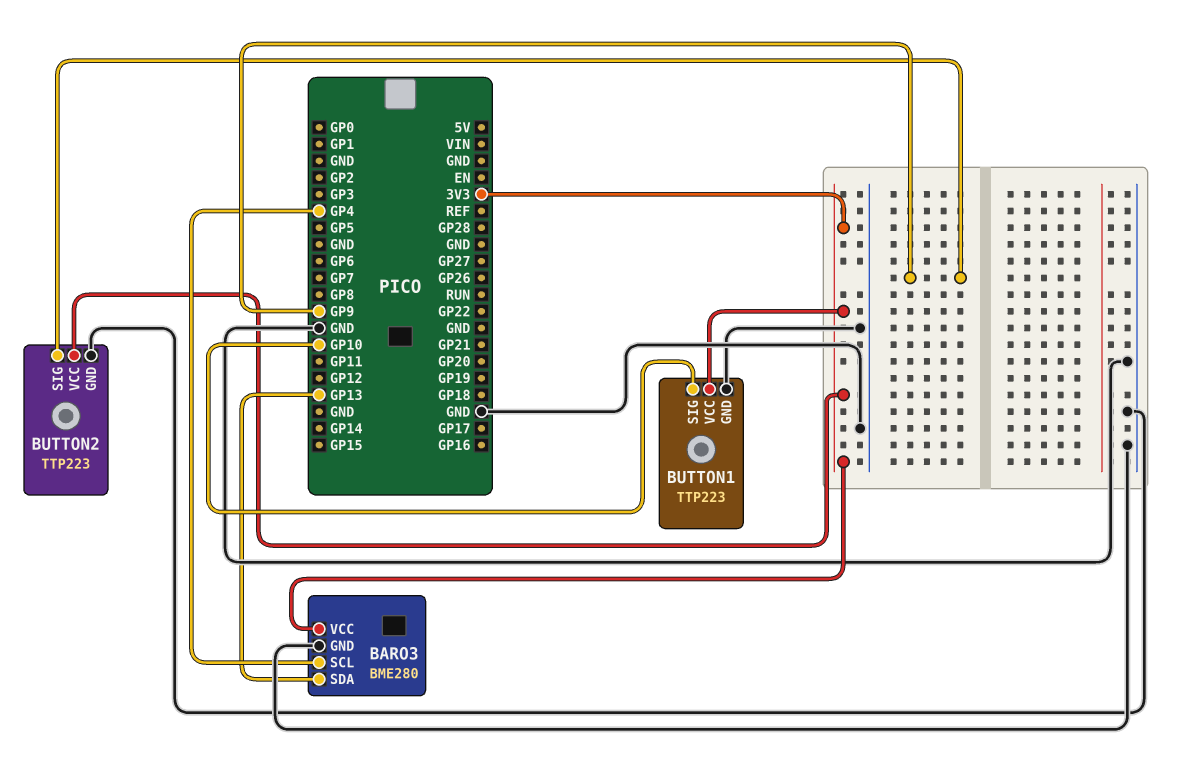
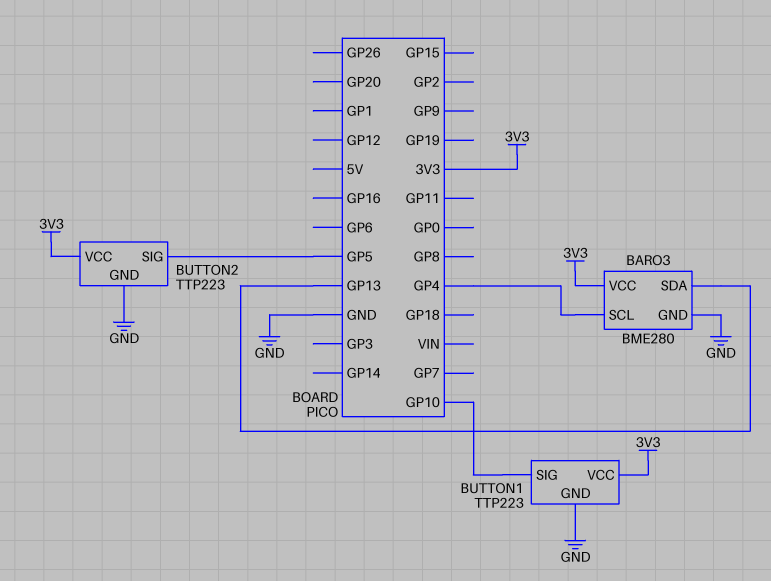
BUTTON2 pin SIG: GP9 -> GP5

